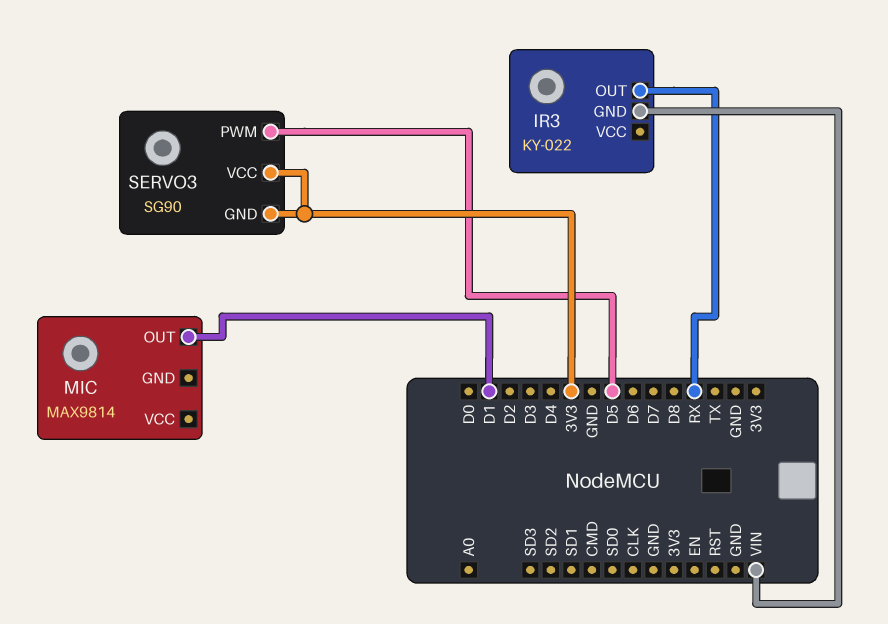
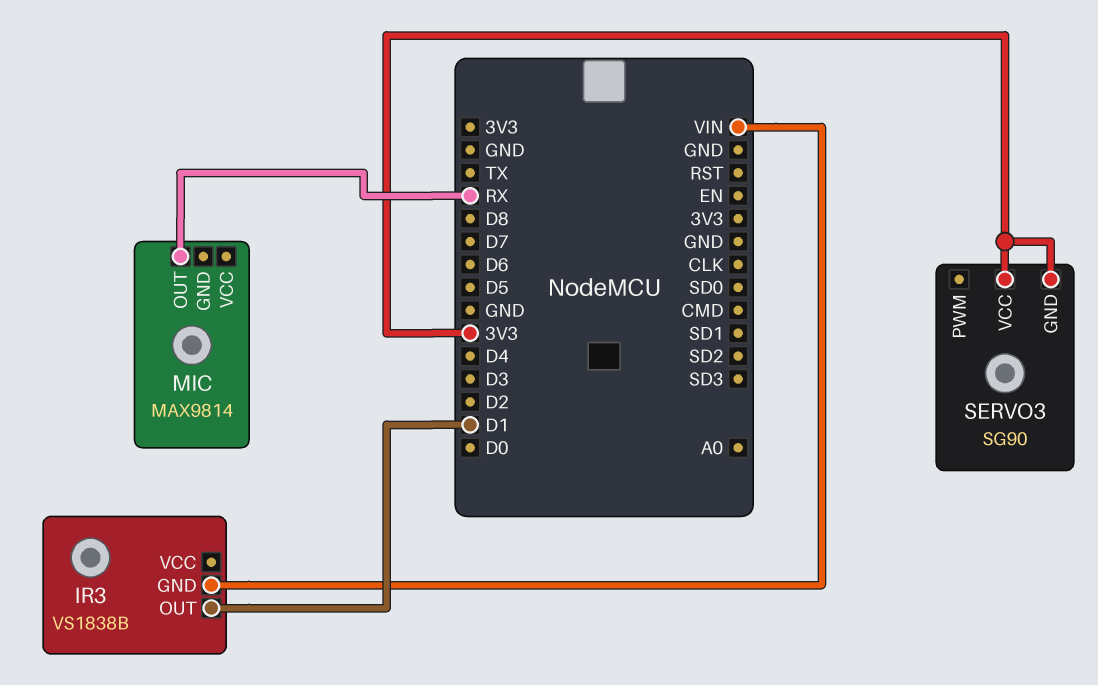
IR3: KY-022 -> VS1838B
IR3 pin OUT: RX -> D1
MIC pin OUT: D1 -> RX
SERVO3 pin PWM: D5 -> none

